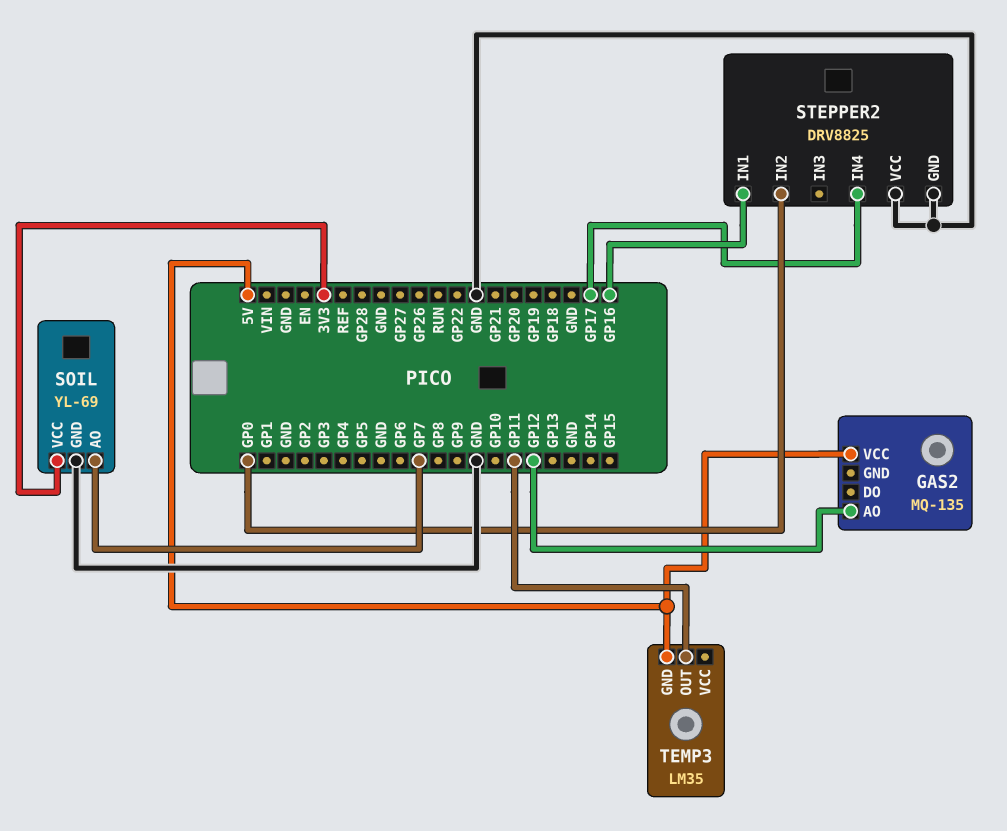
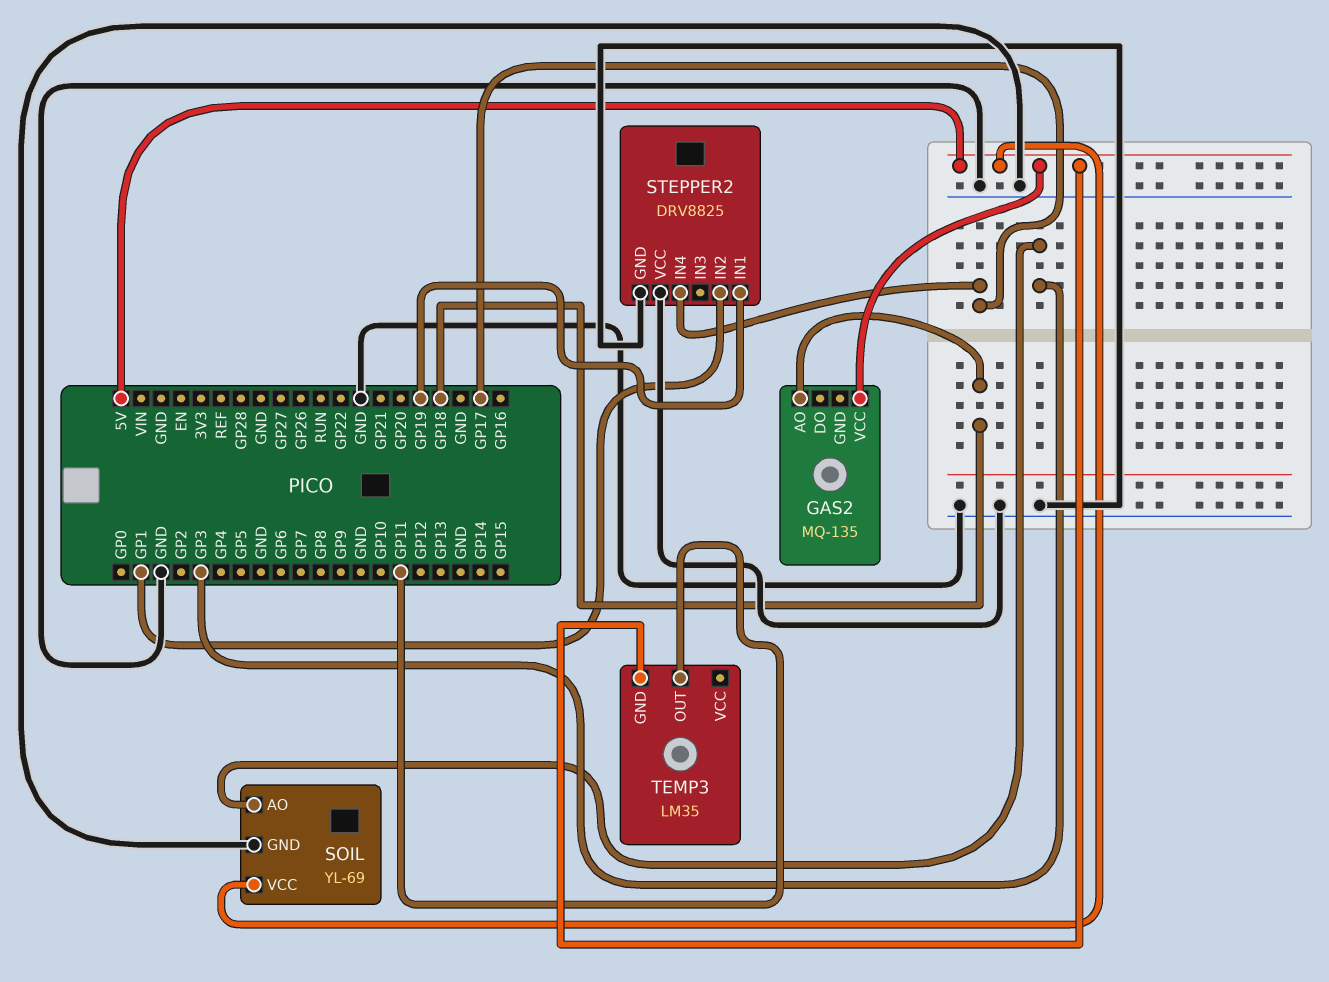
GAS2 pin AO: GP12 -> GP18
SOIL pin AO: GP7 -> GP3
SOIL pin VCC: 3V3 -> 5V
STEPPER2 pin IN1: GP16 -> GP19
STEPPER2 pin IN2: GP0 -> GP1

